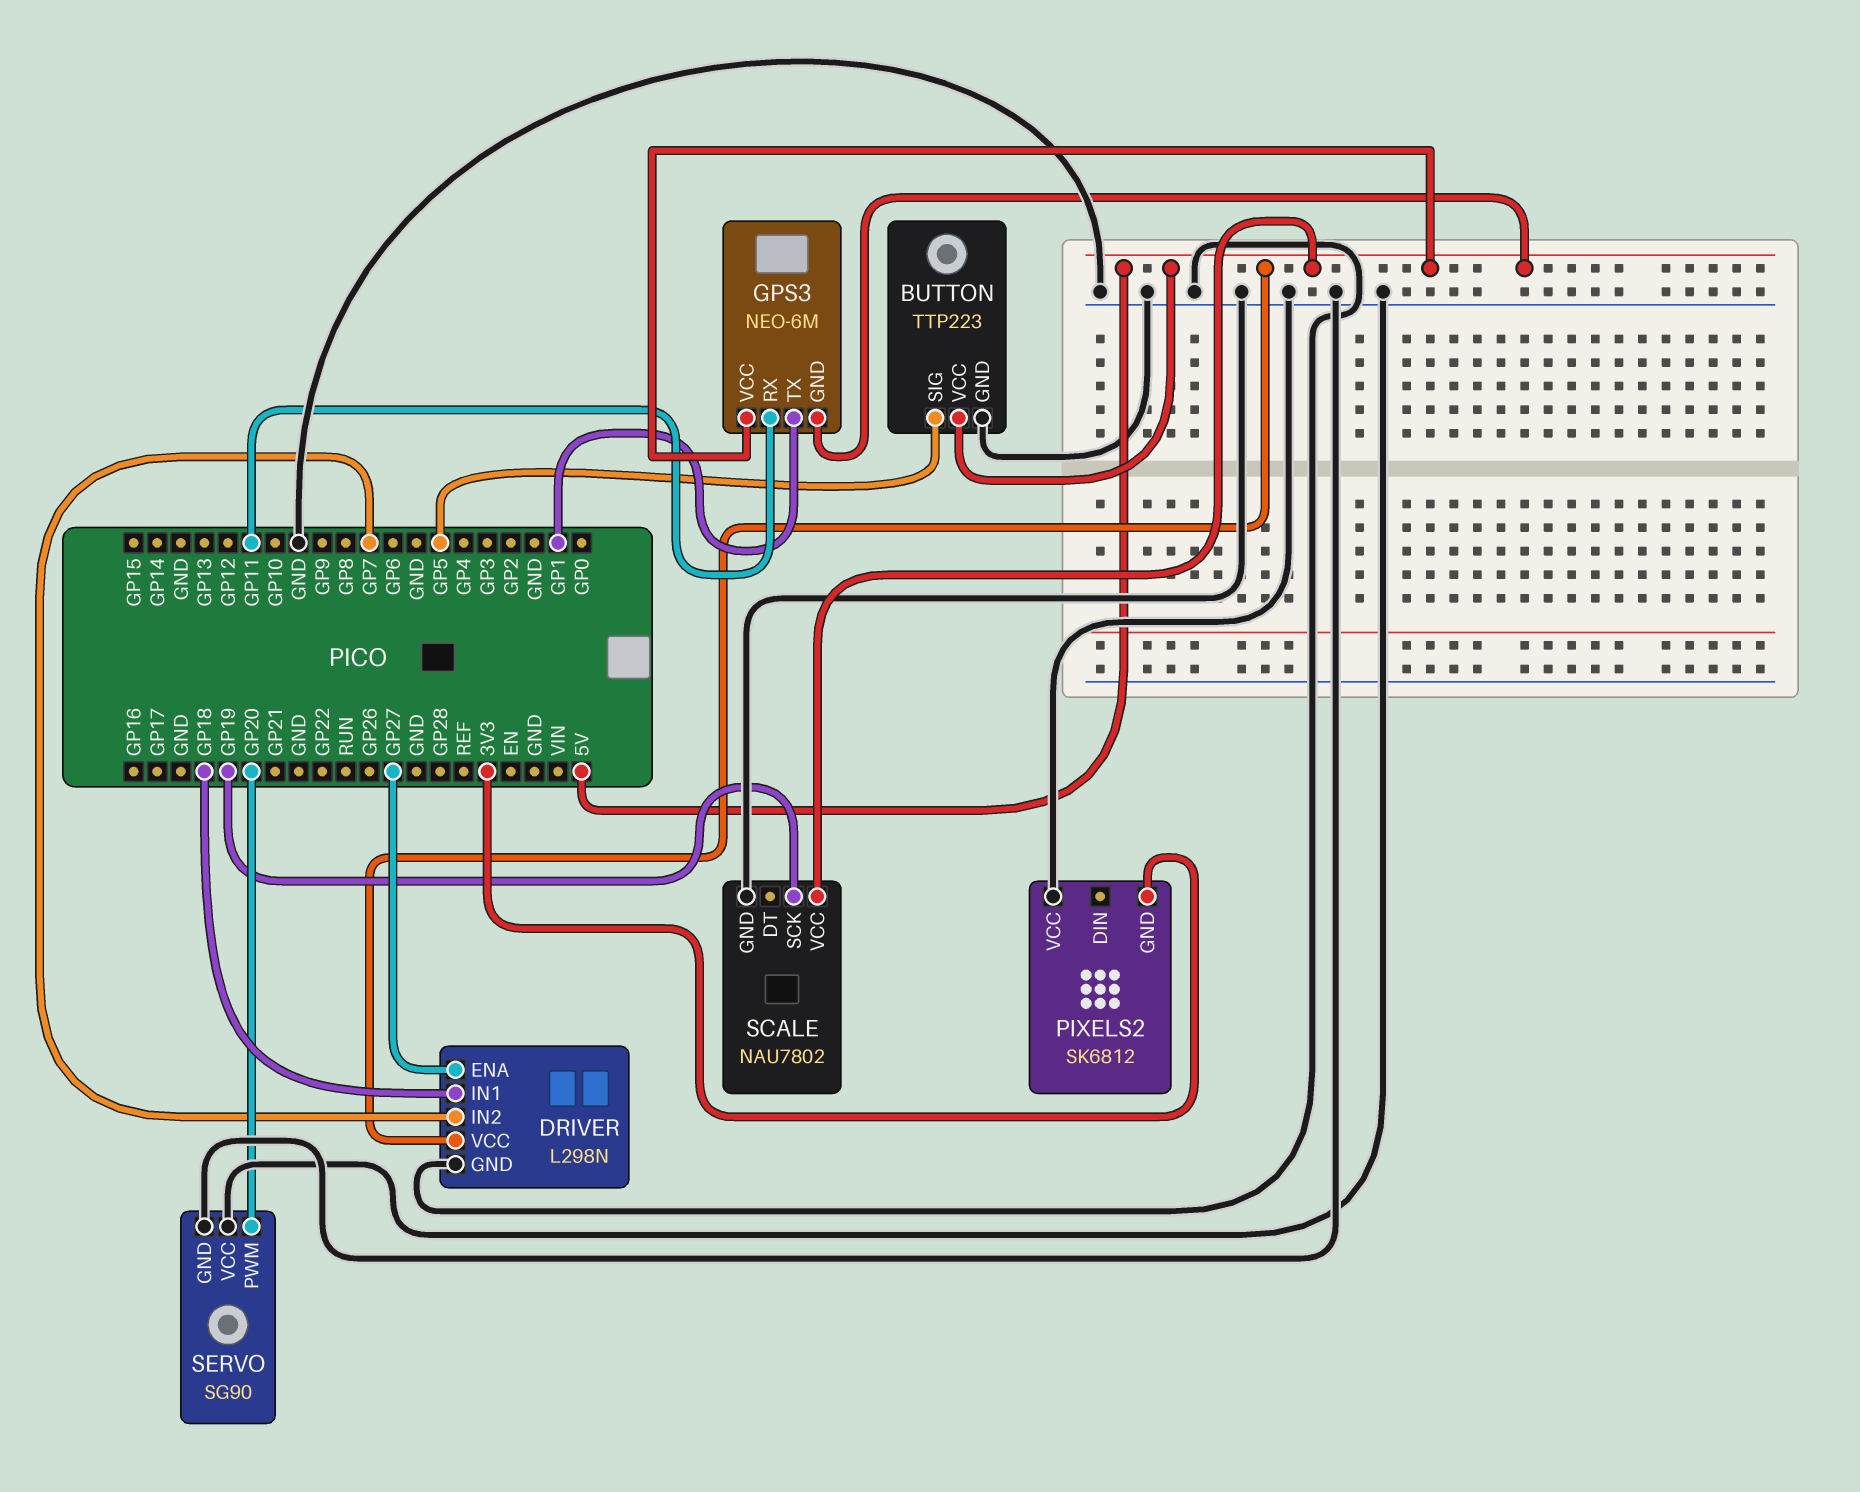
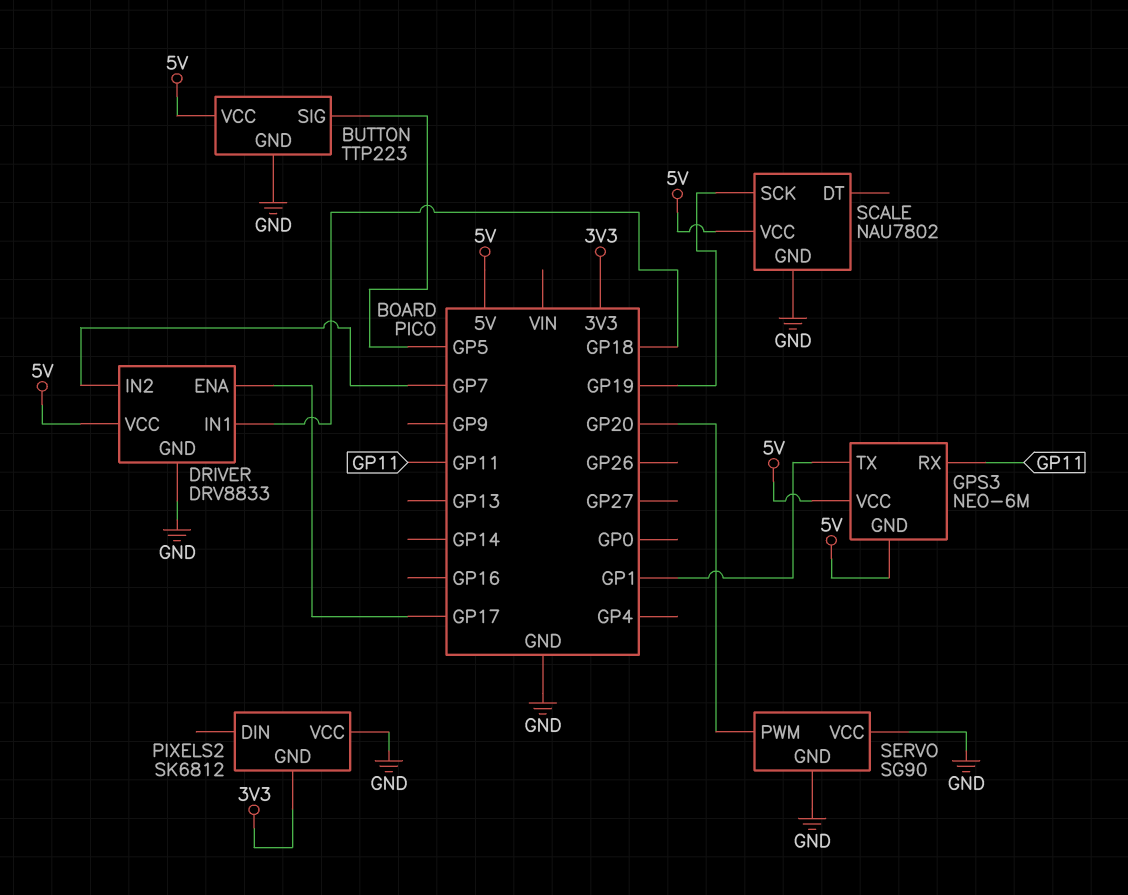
DRIVER: L298N -> DRV8833
DRIVER pin ENA: GP27 -> GP17

